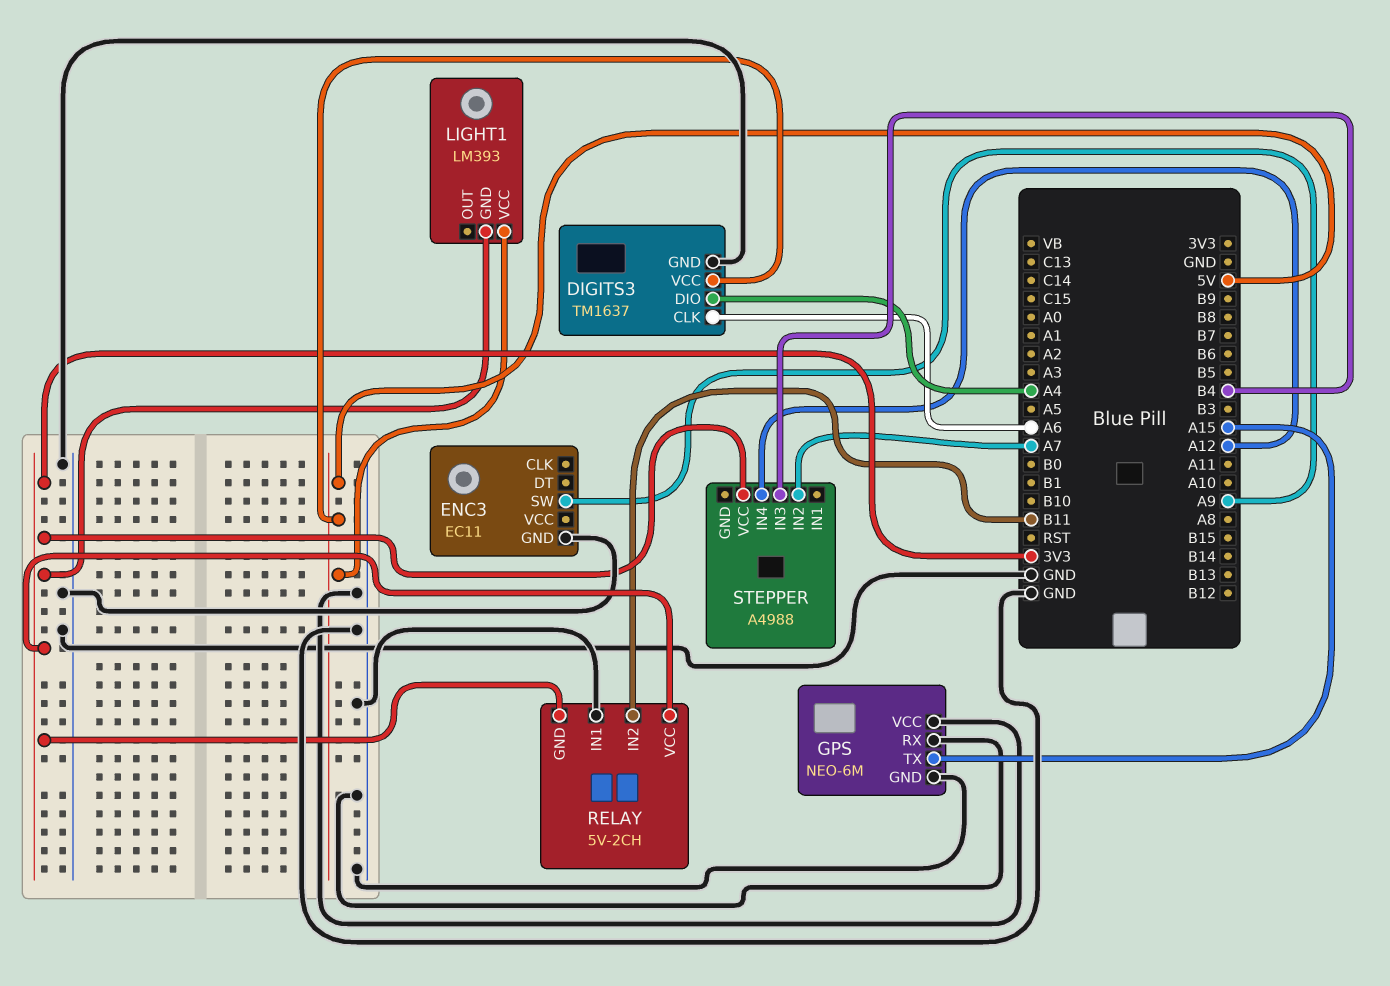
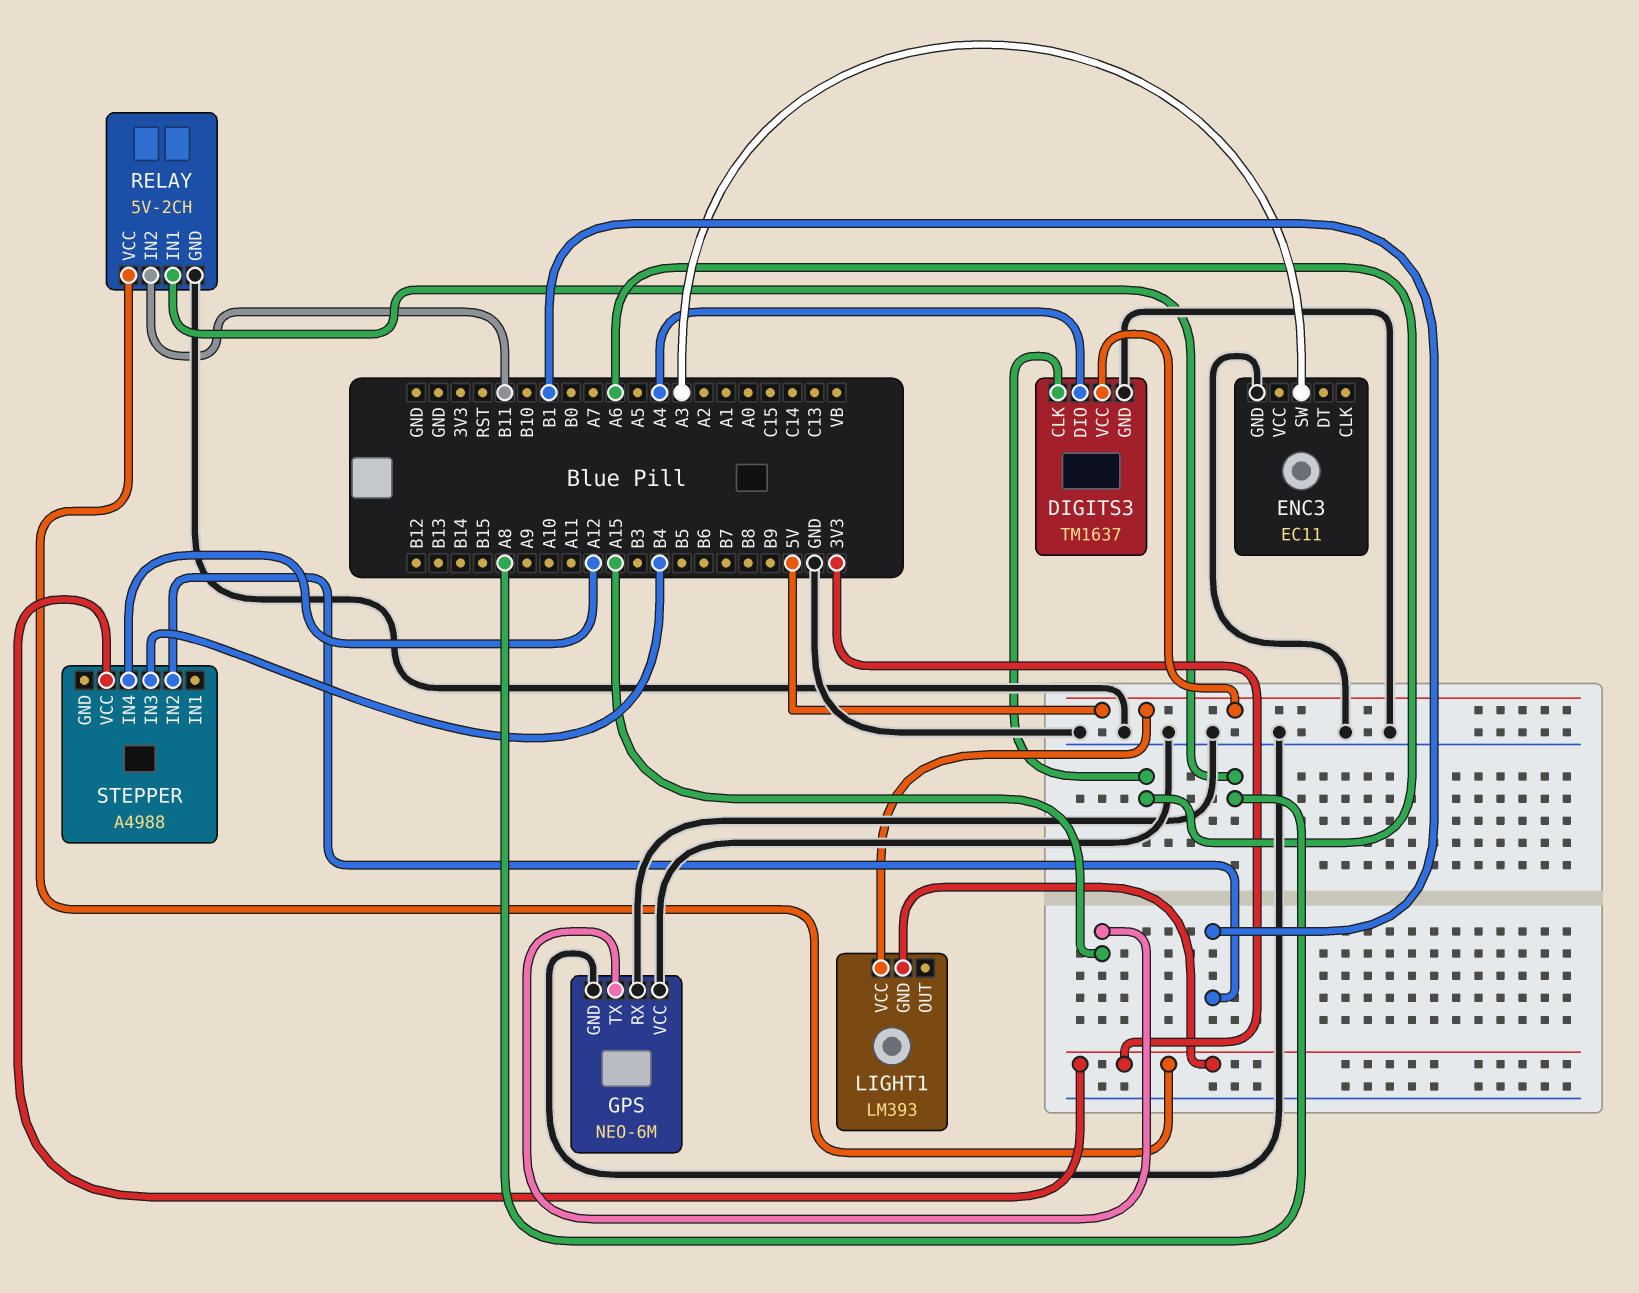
ENC3 pin SW: A9 -> A3
RELAY pin GND: 3V3 -> GND
RELAY pin IN1: GND -> A8
STEPPER pin IN2: A7 -> B1

